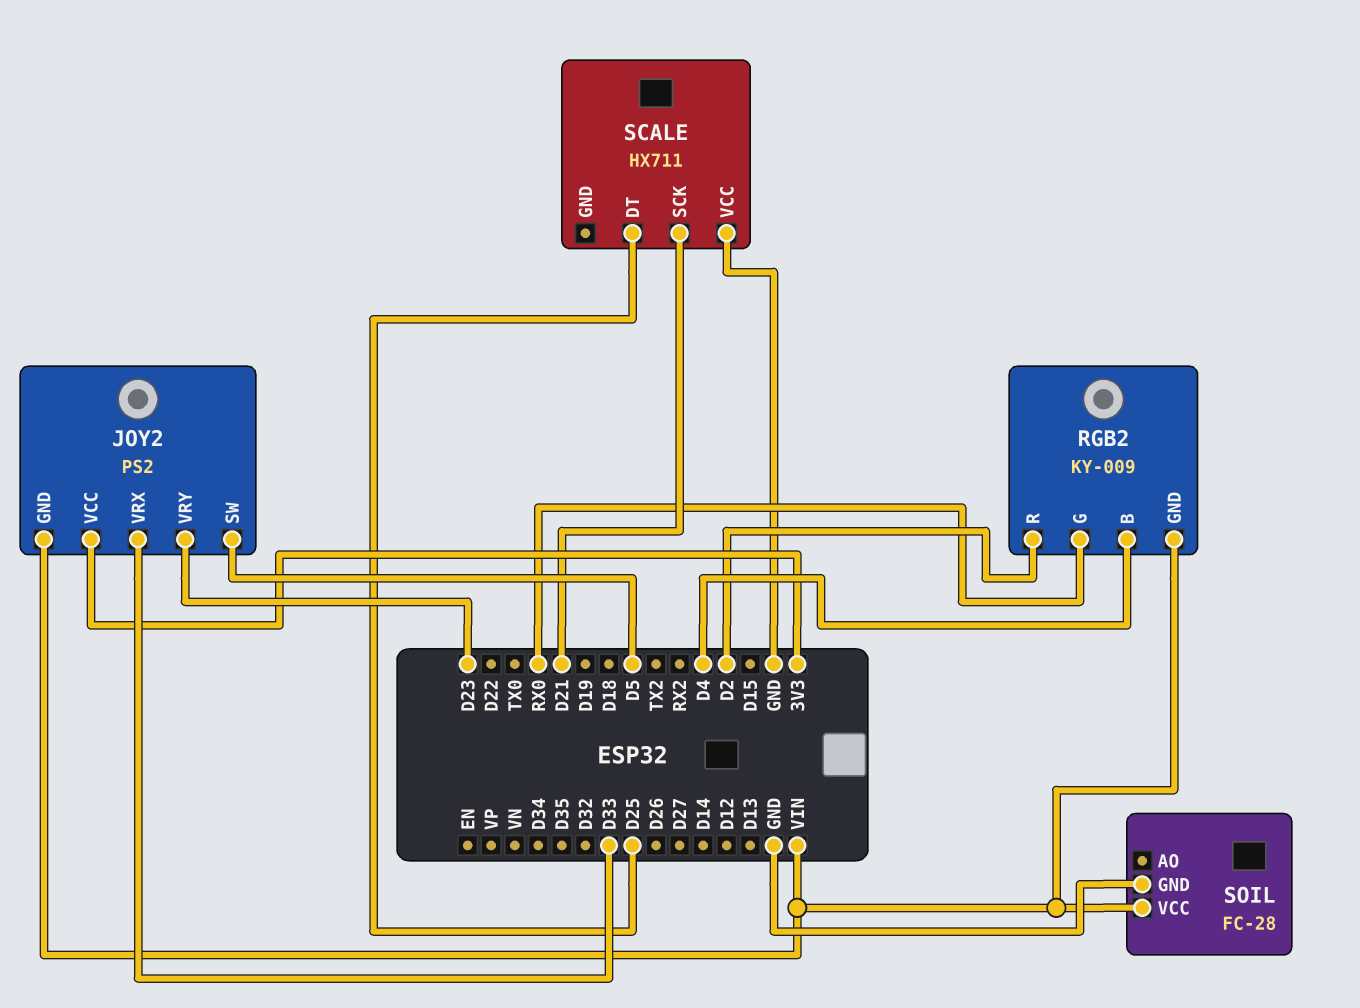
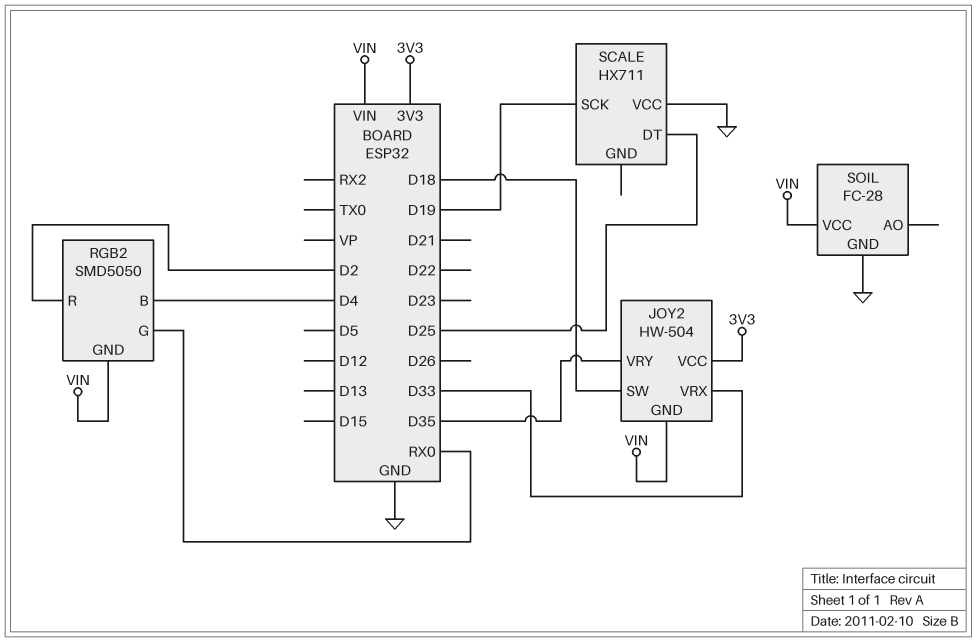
JOY2: PS2 -> HW-504
JOY2 pin SW: D5 -> D18
JOY2 pin VRY: D23 -> D35
RGB2: KY-009 -> SMD5050
SCALE pin SCK: D21 -> D19

